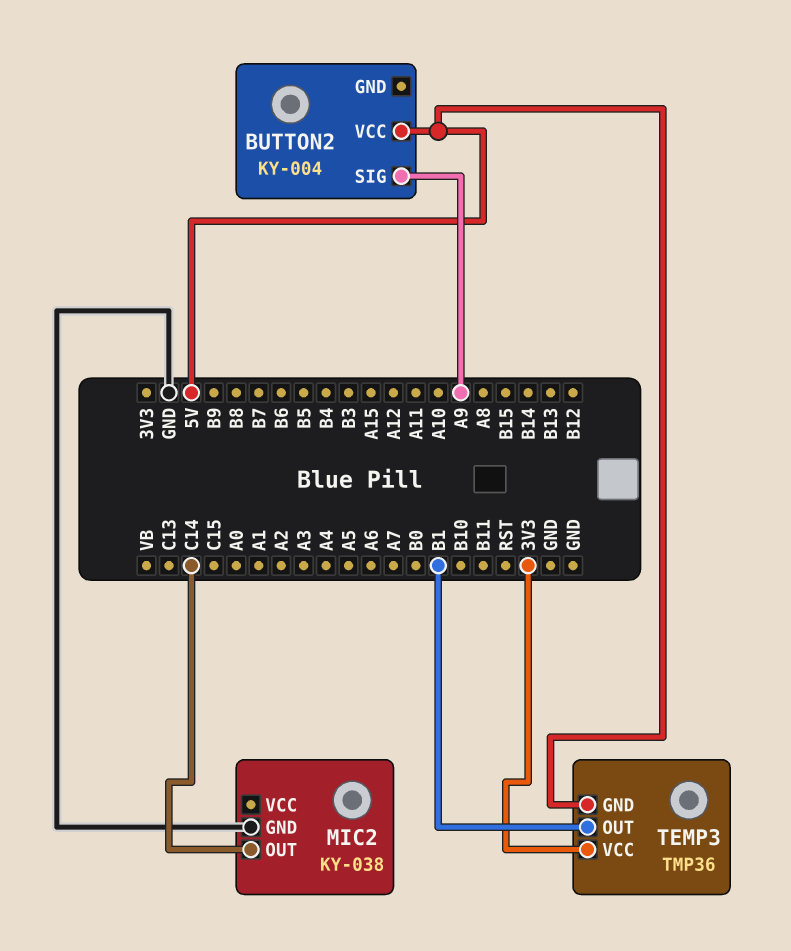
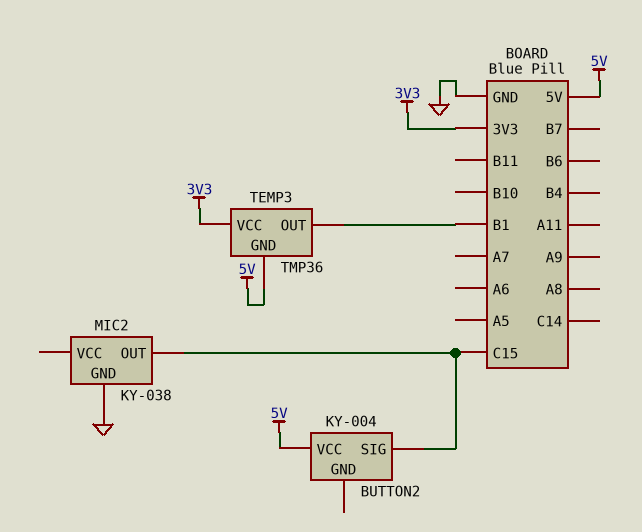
BUTTON2 pin SIG: A9 -> C15
MIC2 pin OUT: C14 -> C15

